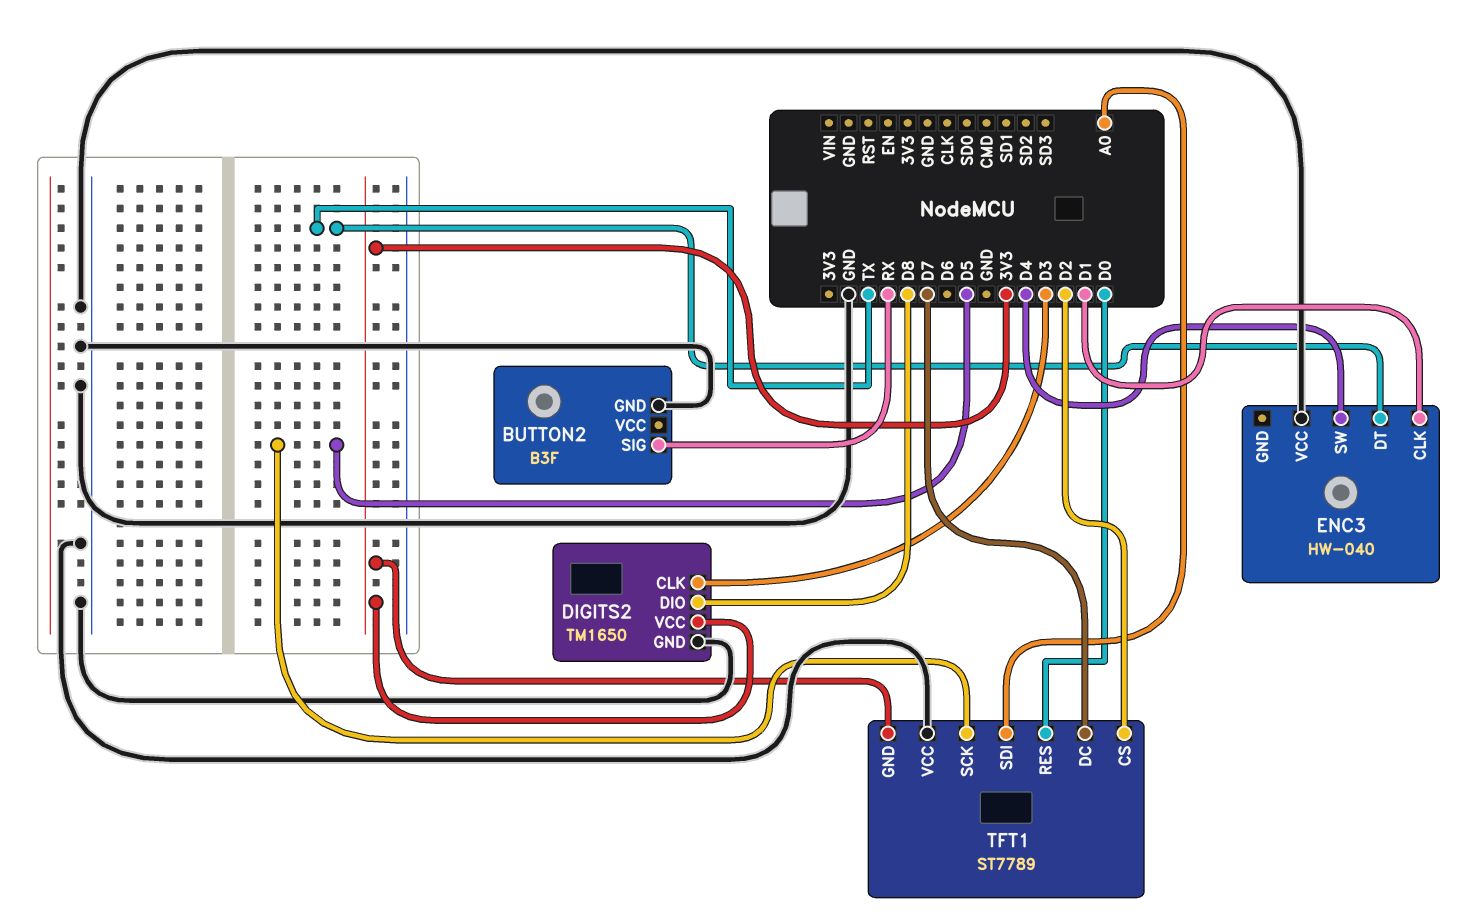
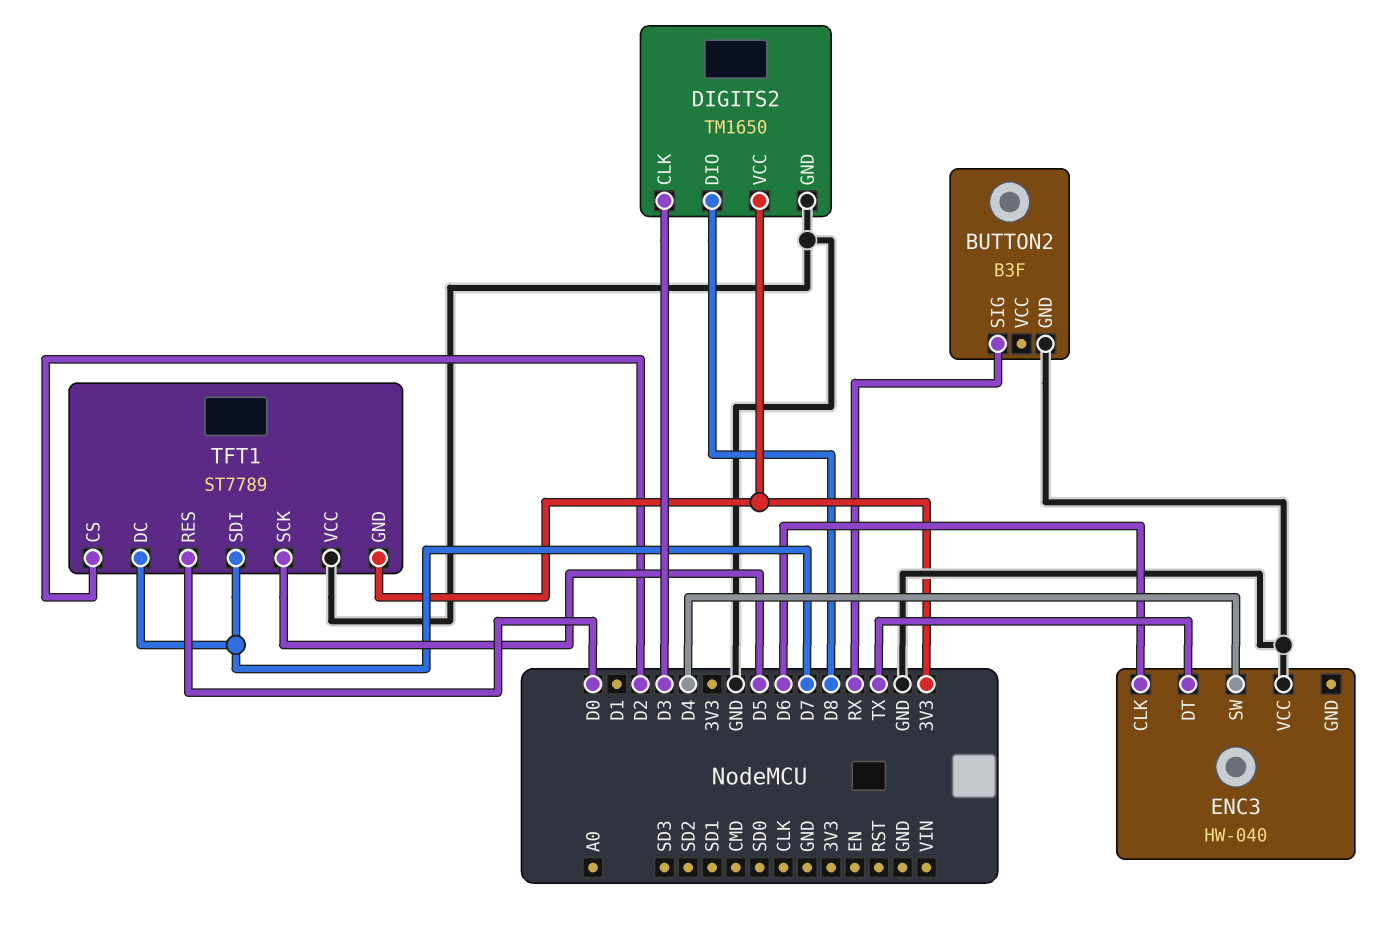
ENC3 pin CLK: D1 -> D6
TFT1 pin SDI: A0 -> D7

